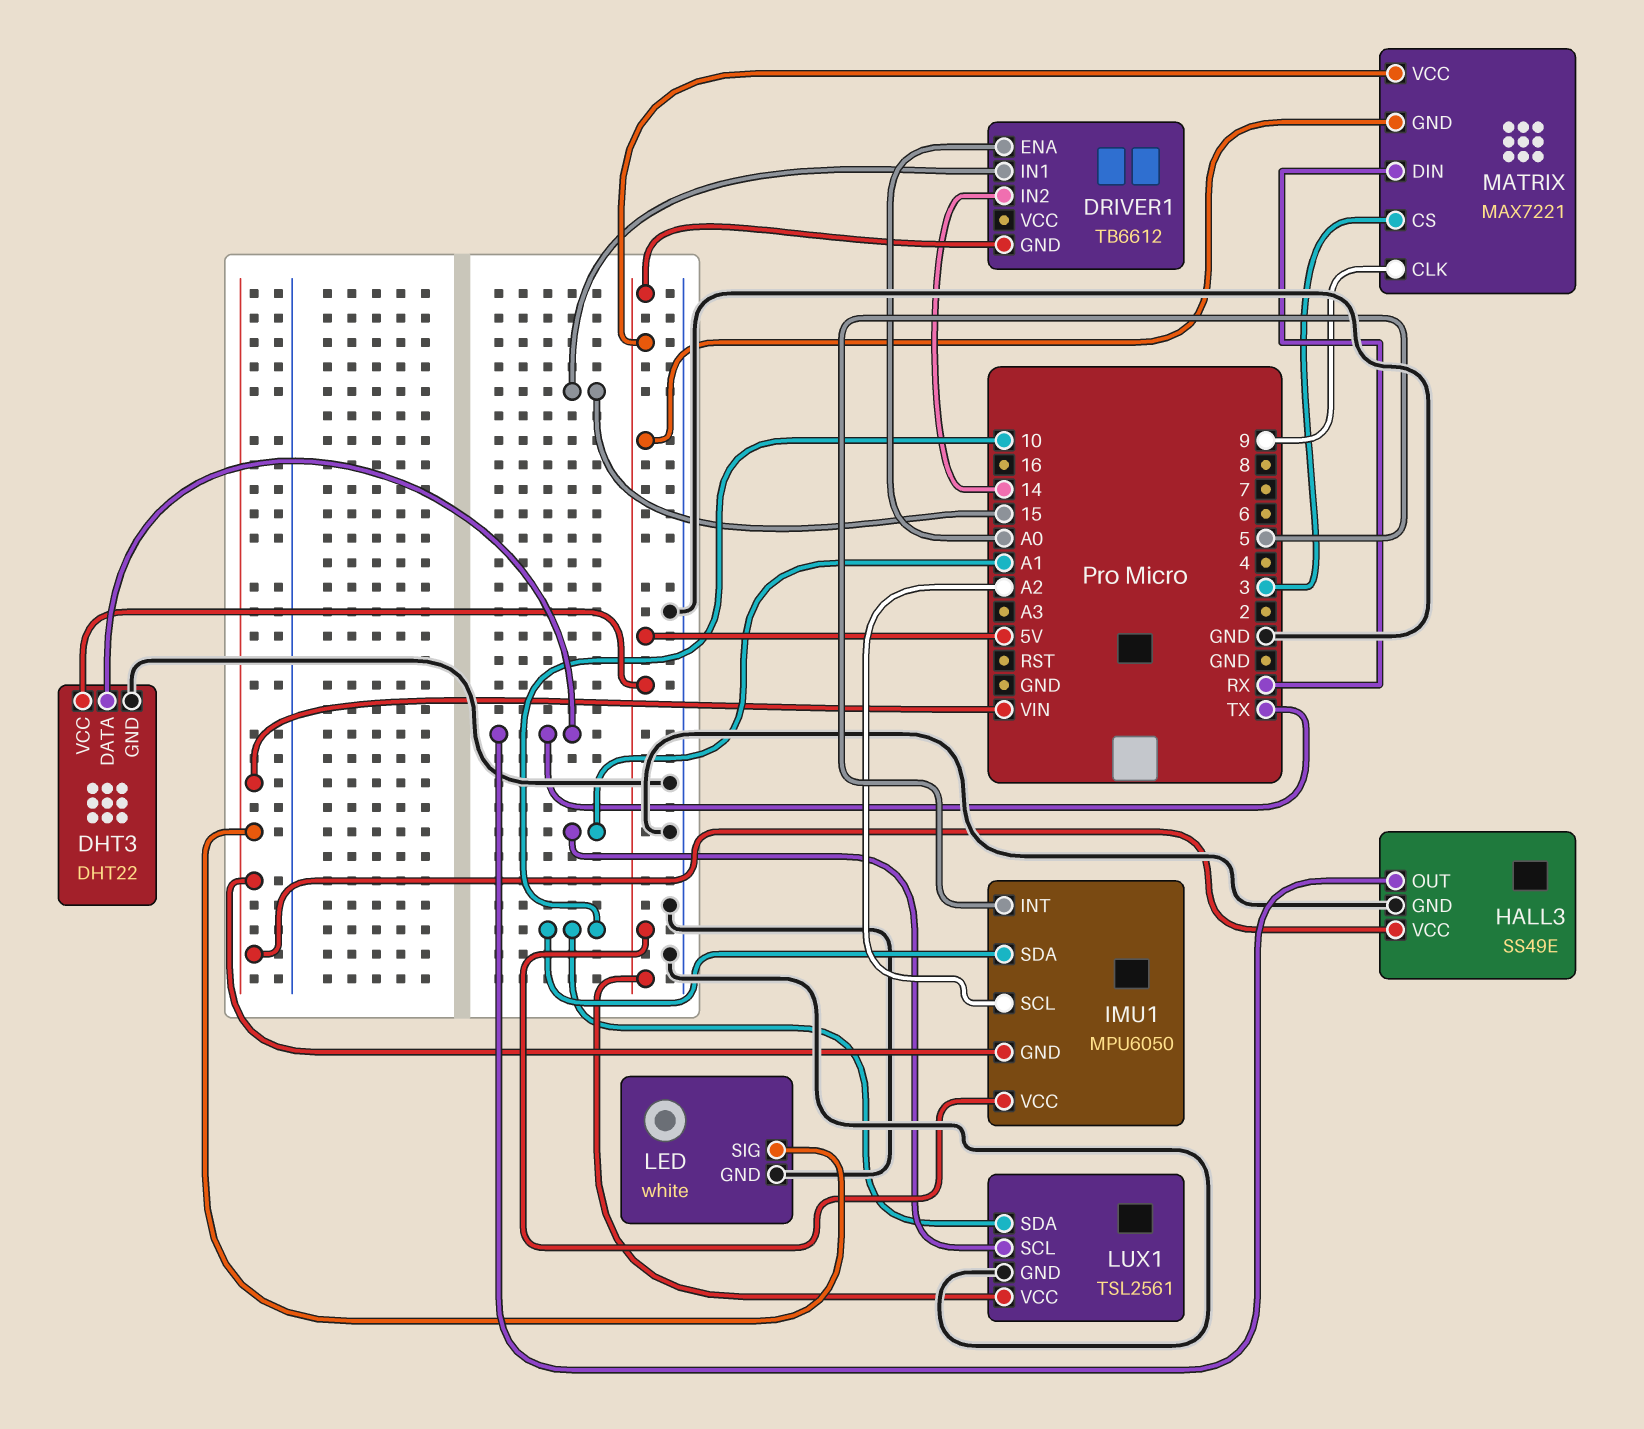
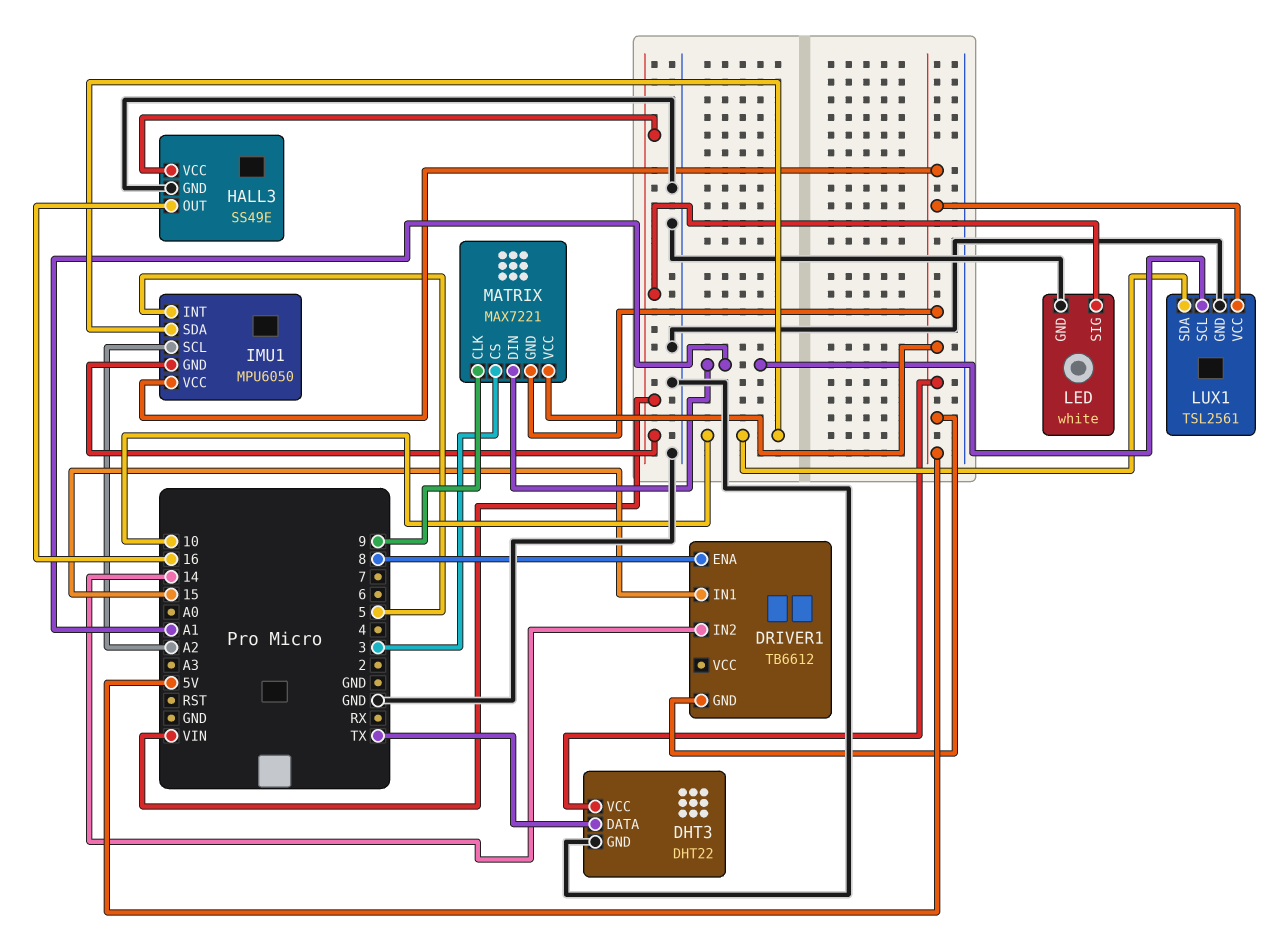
DRIVER1 pin ENA: A0 -> 8
HALL3 pin OUT: TX -> 16
MATRIX pin DIN: RX -> A1

